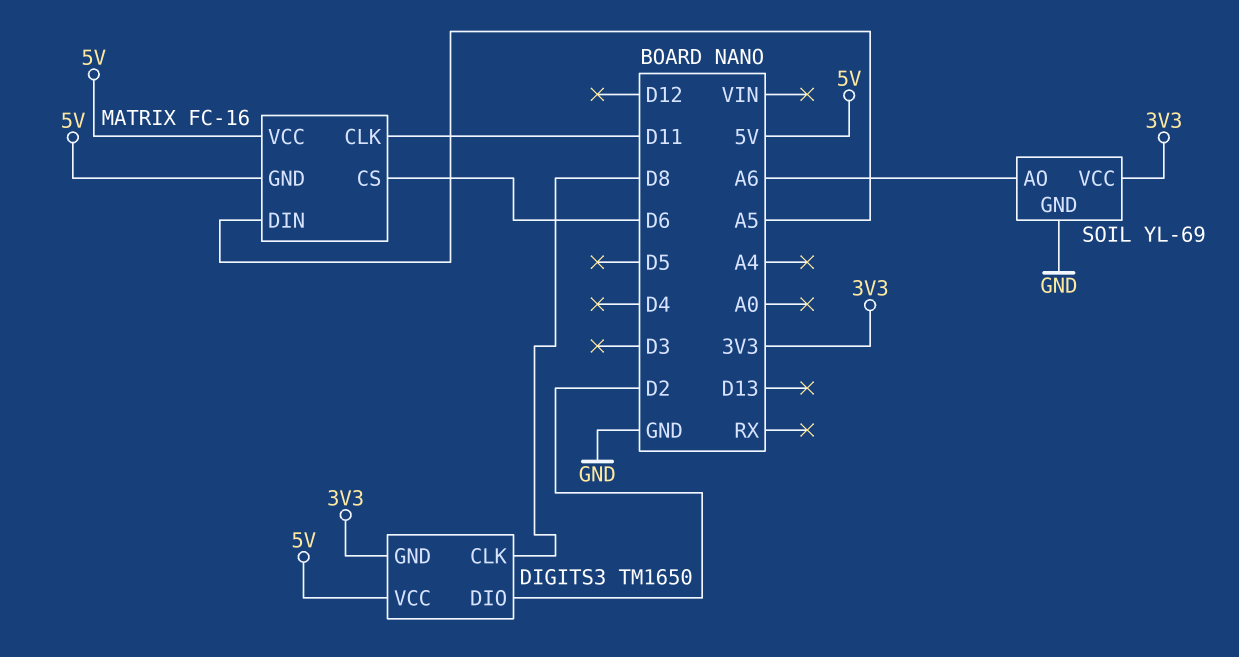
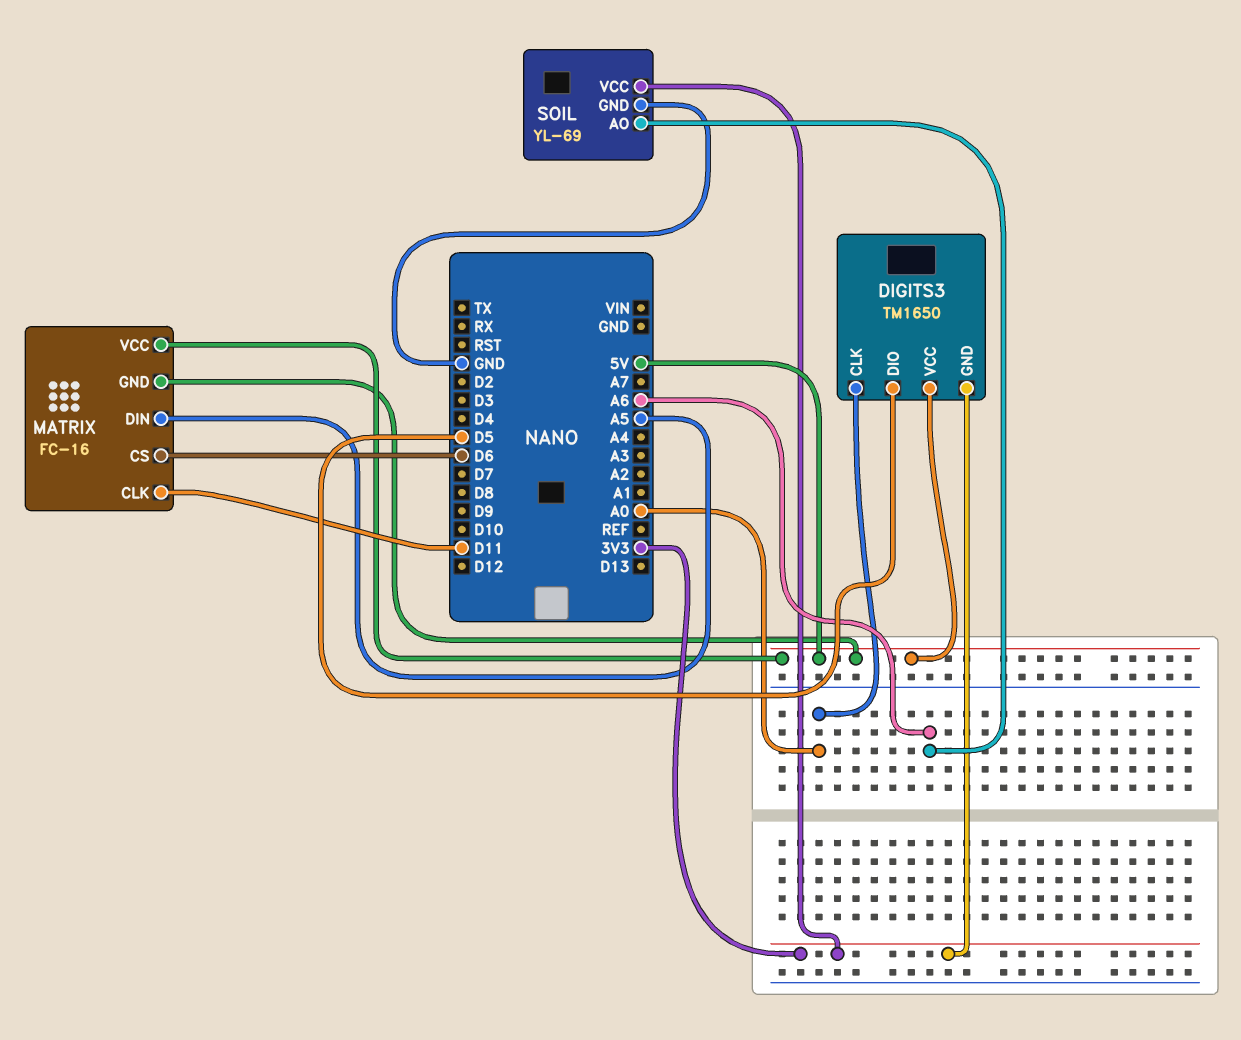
DIGITS3 pin CLK: D8 -> A0
DIGITS3 pin DIO: D2 -> D5

